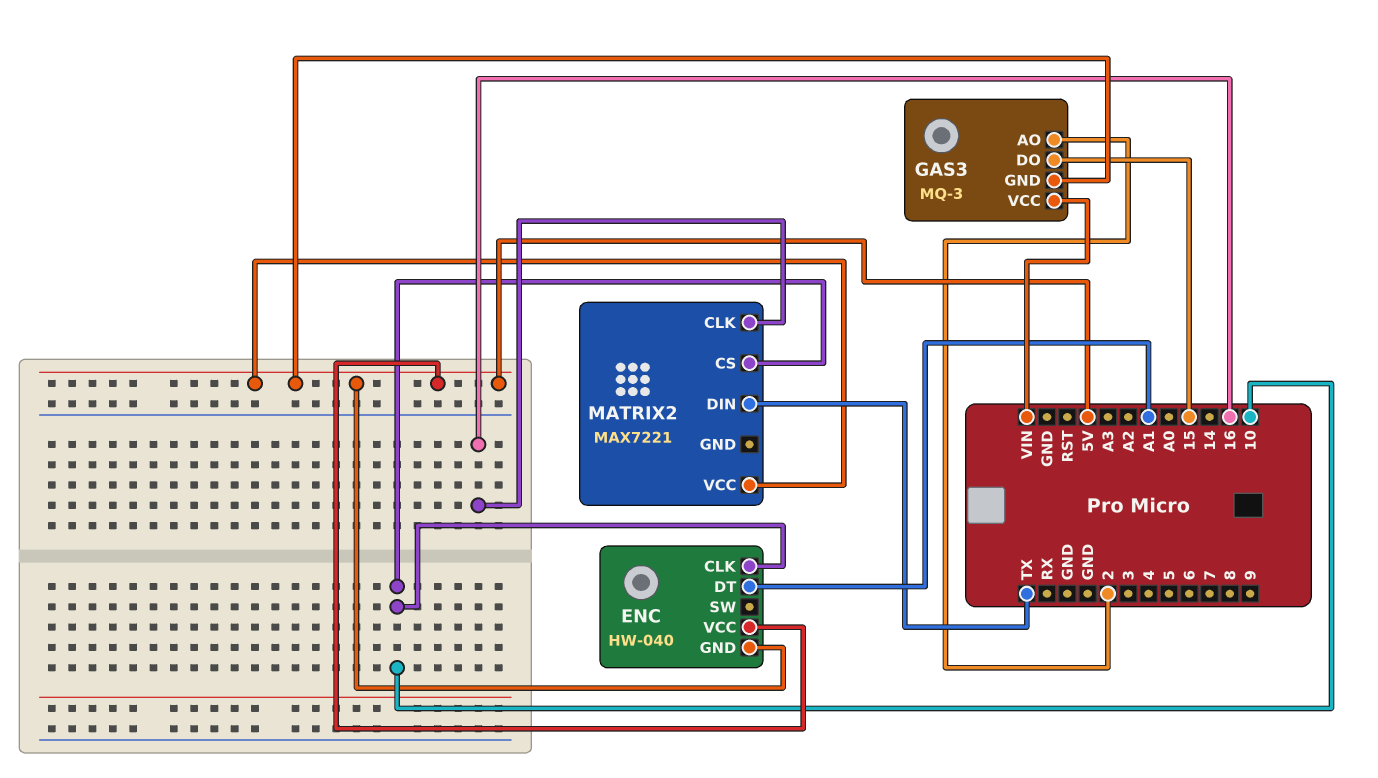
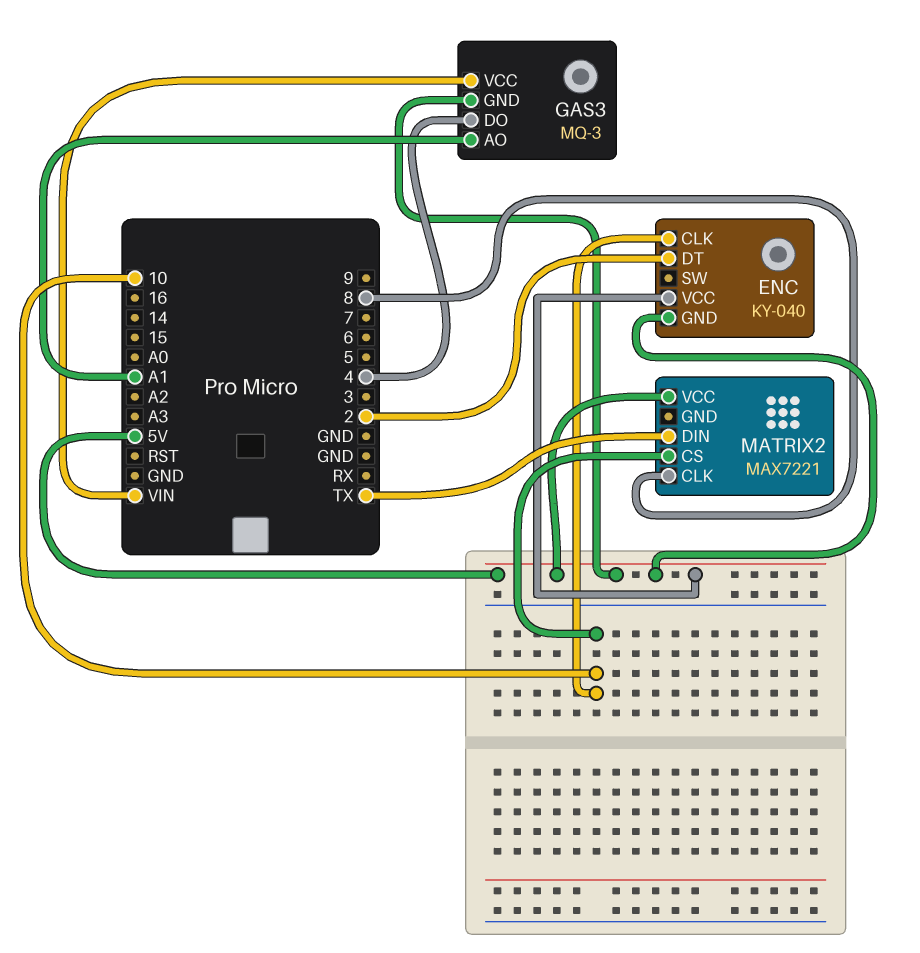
ENC: HW-040 -> KY-040
ENC pin DT: A1 -> 2
GAS3 pin AO: 2 -> A1
GAS3 pin DO: 15 -> 4
MATRIX2 pin CLK: 16 -> 8

